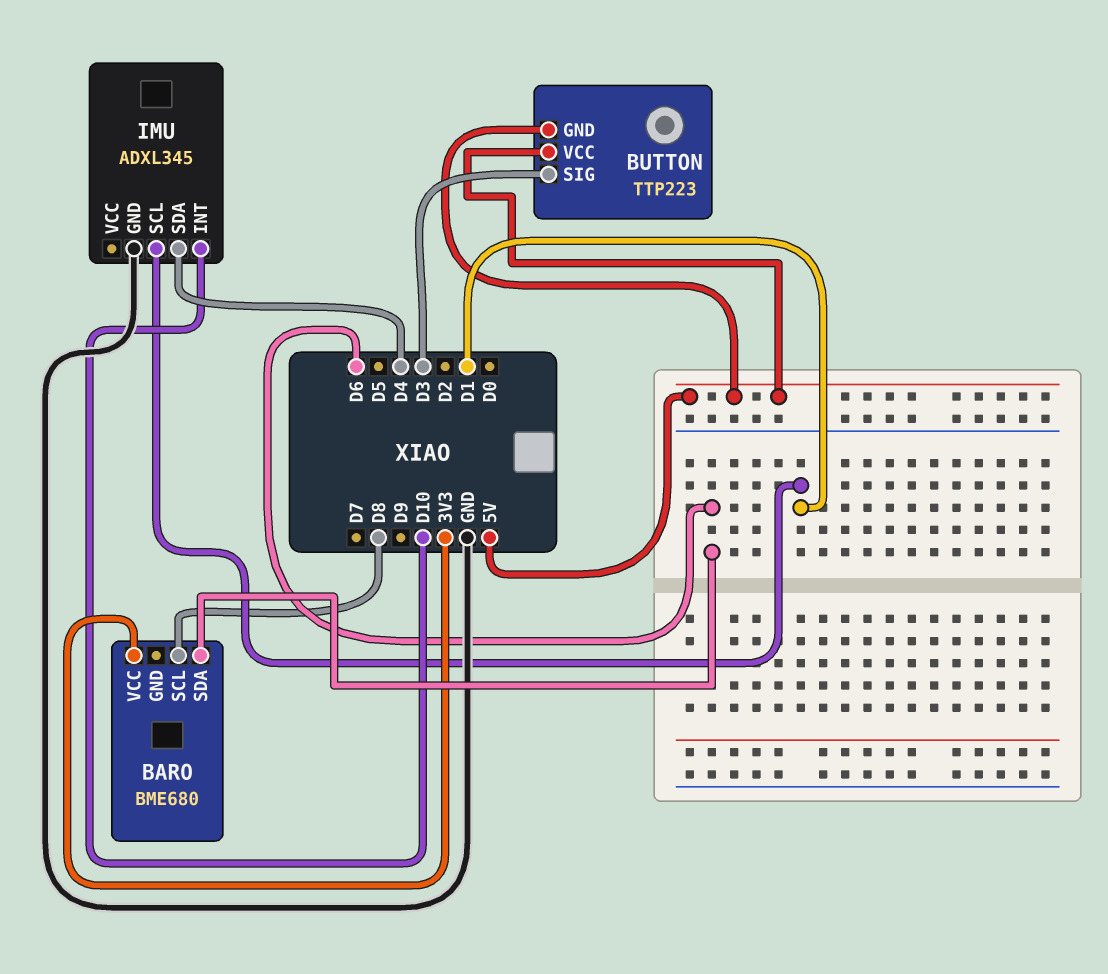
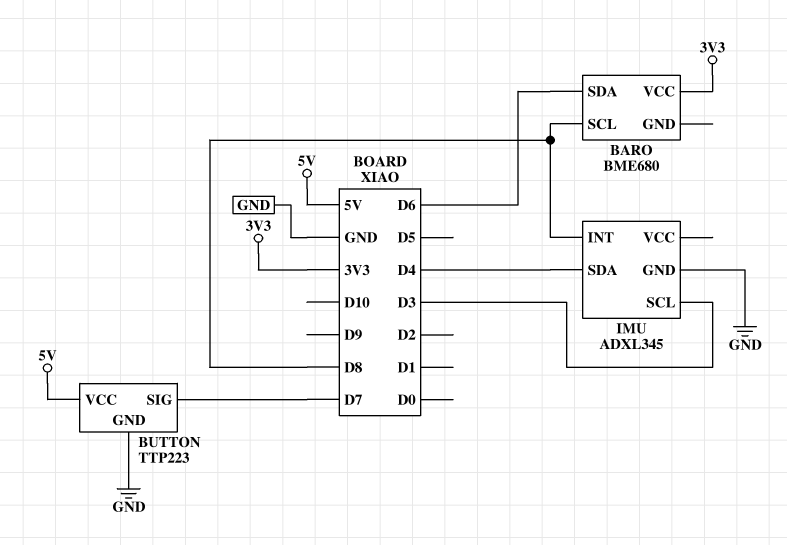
BUTTON pin GND: 5V -> GND
BUTTON pin SIG: D3 -> D7
IMU pin INT: D10 -> D8
IMU pin SCL: D1 -> D3

